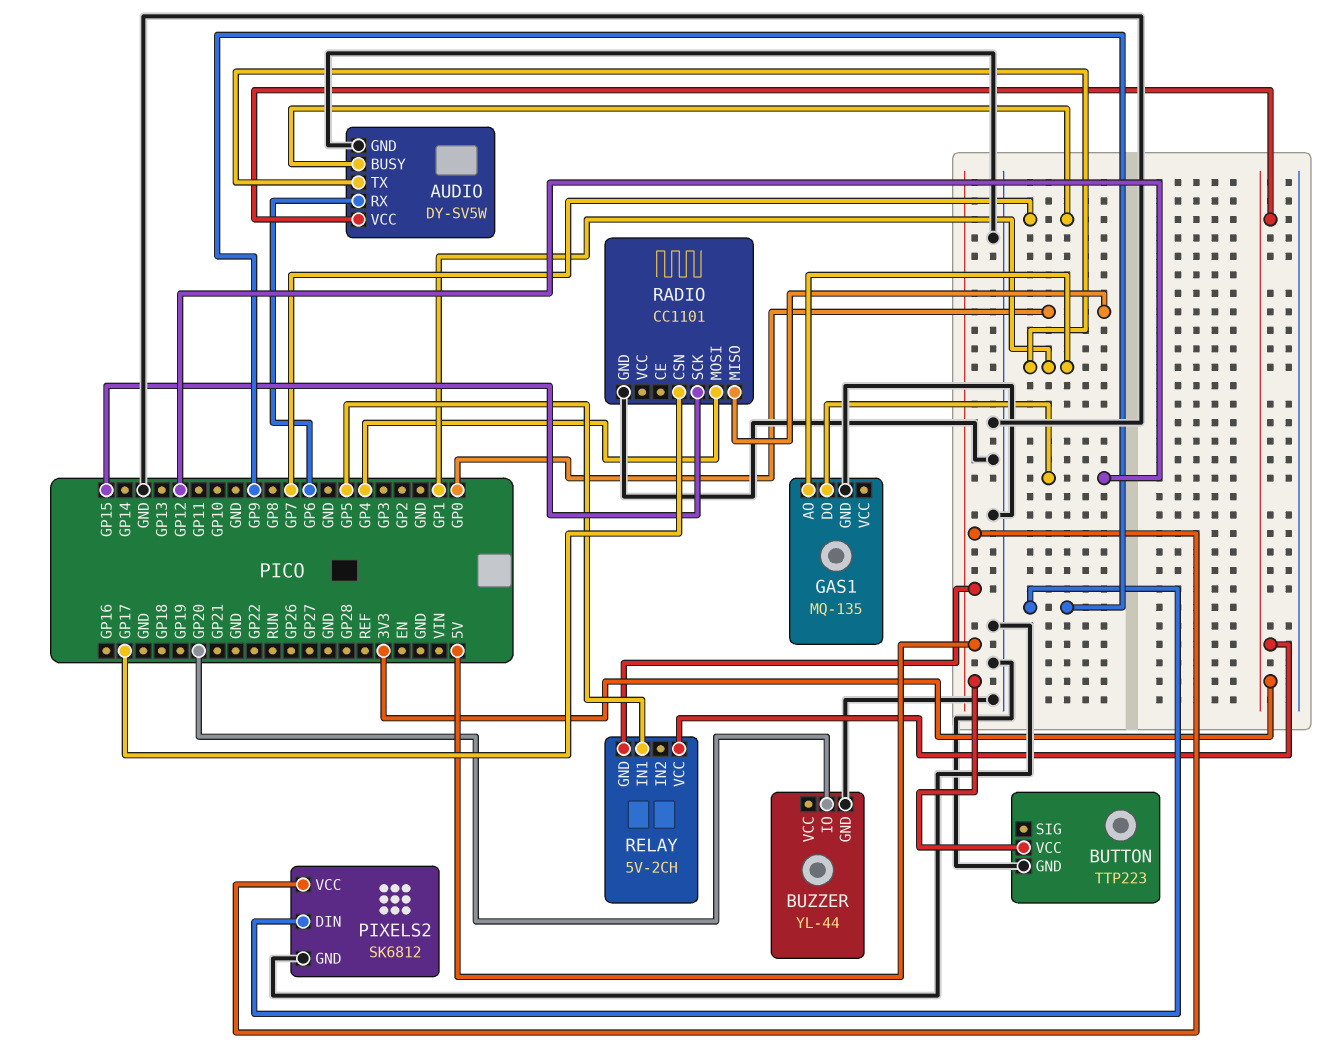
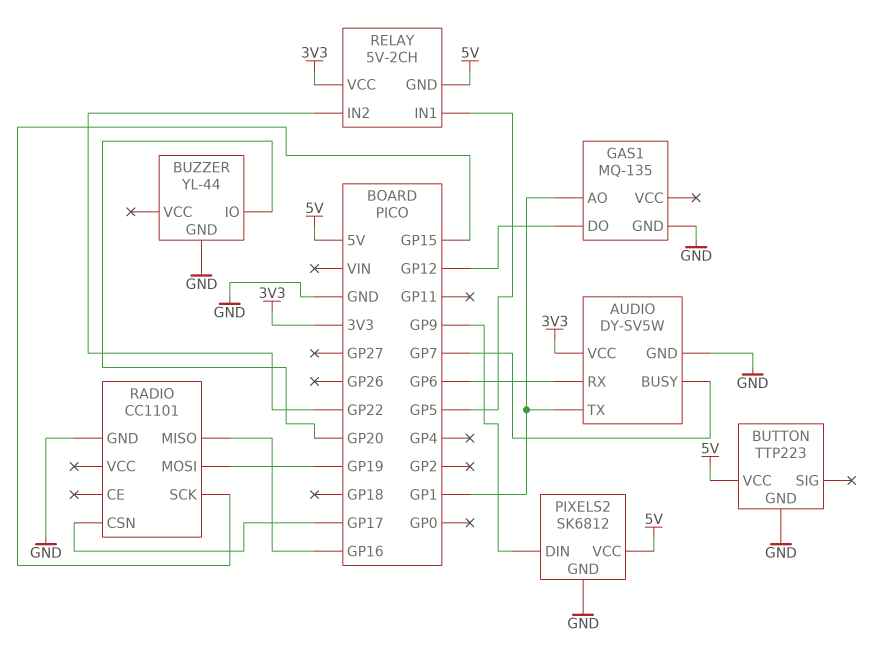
RADIO pin MISO: GP0 -> GP16
RADIO pin MOSI: GP4 -> GP19
RELAY pin IN2: none -> GP22

